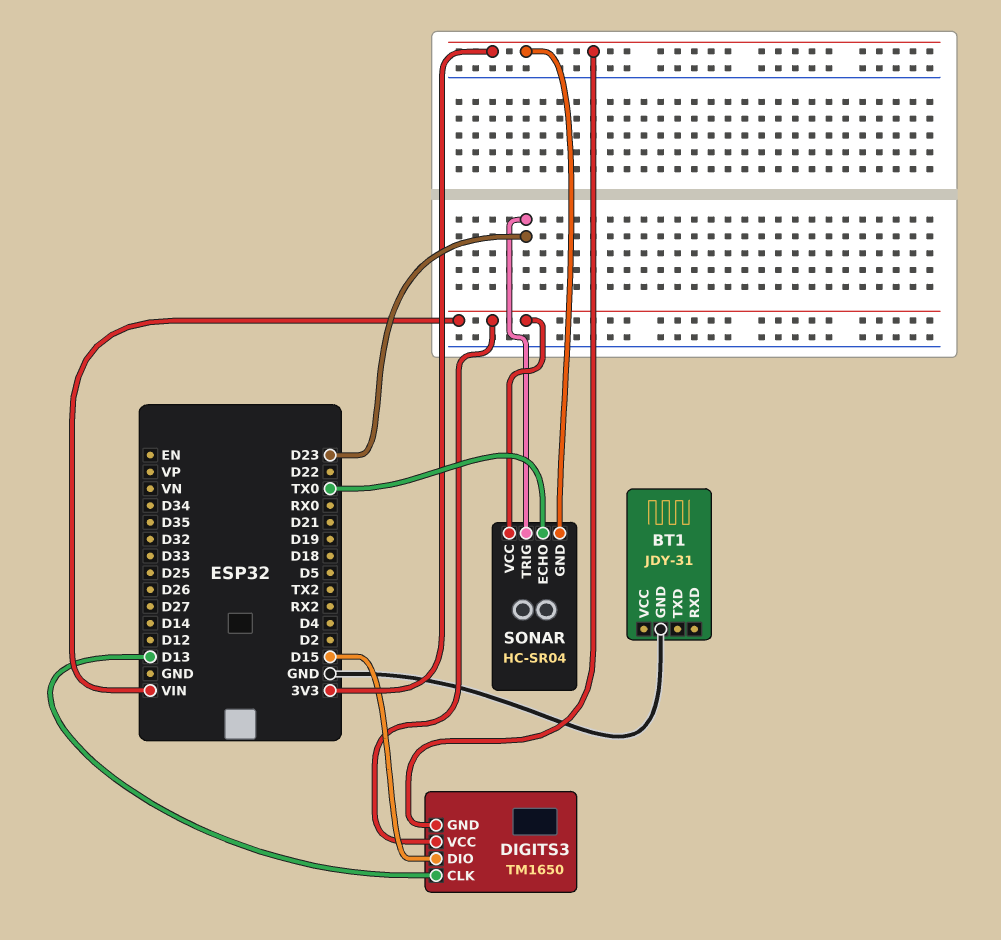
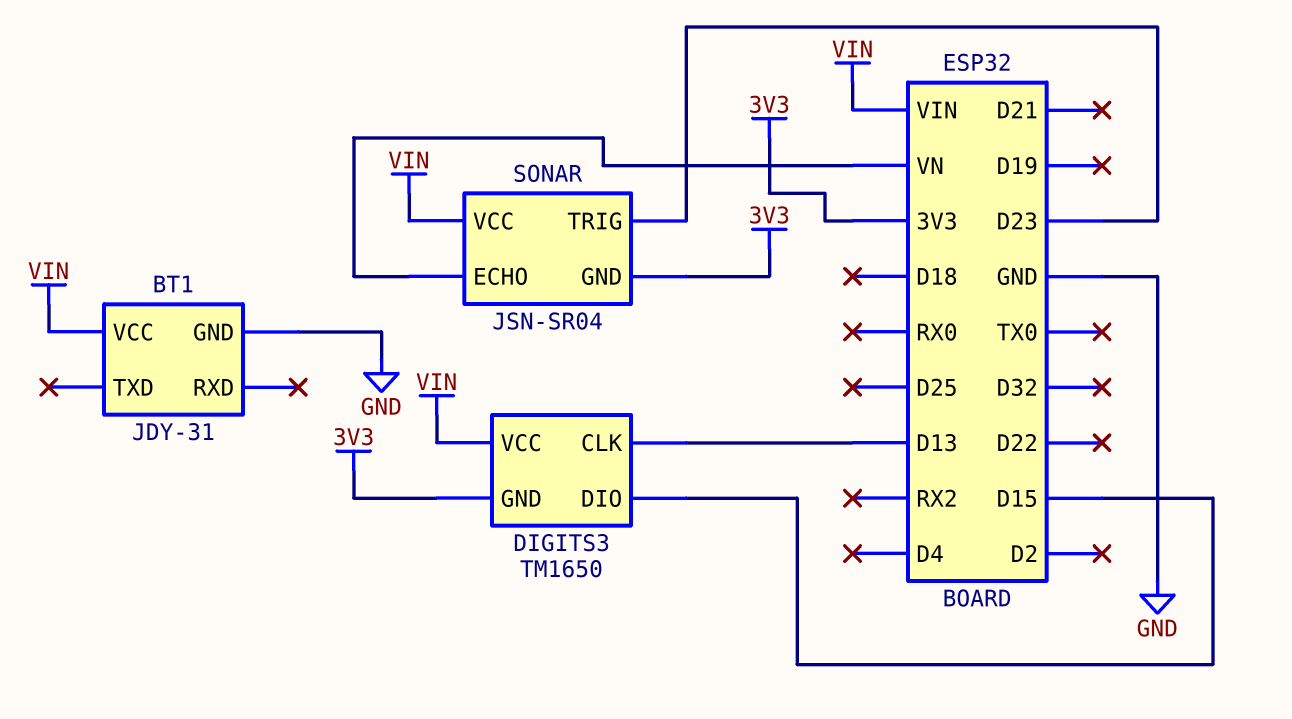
BT1 pin VCC: none -> VIN
SONAR: HC-SR04 -> JSN-SR04
SONAR pin ECHO: TX0 -> VN

